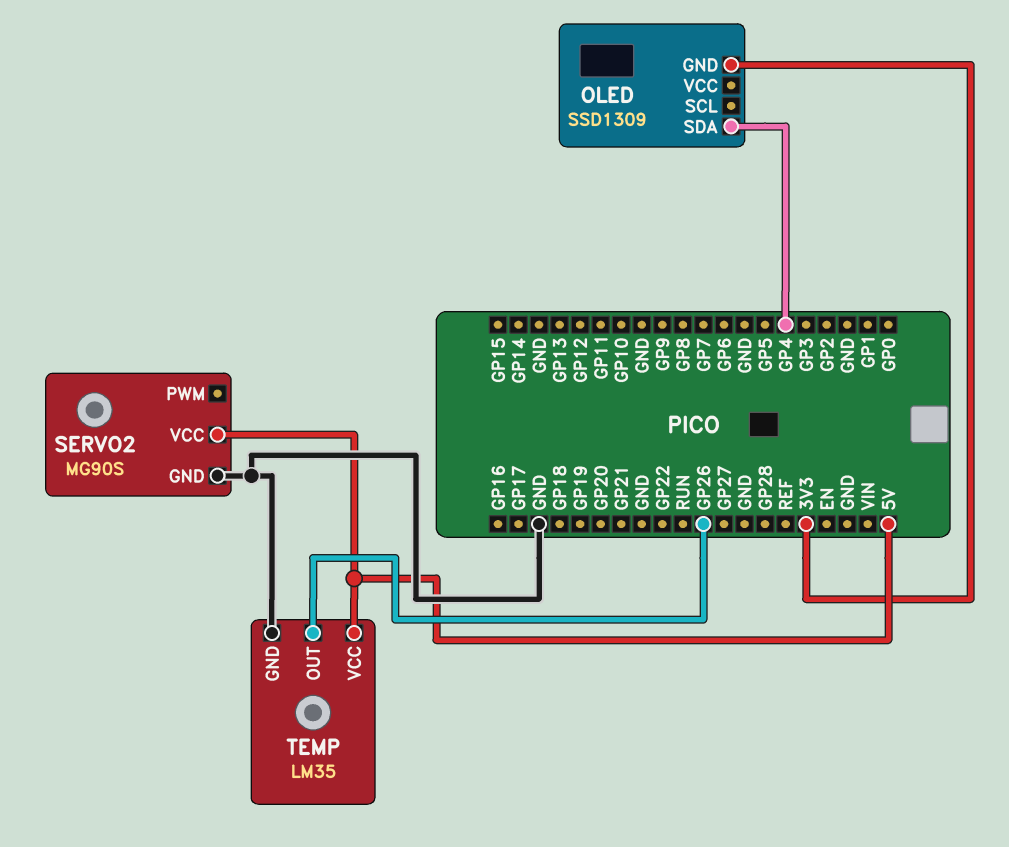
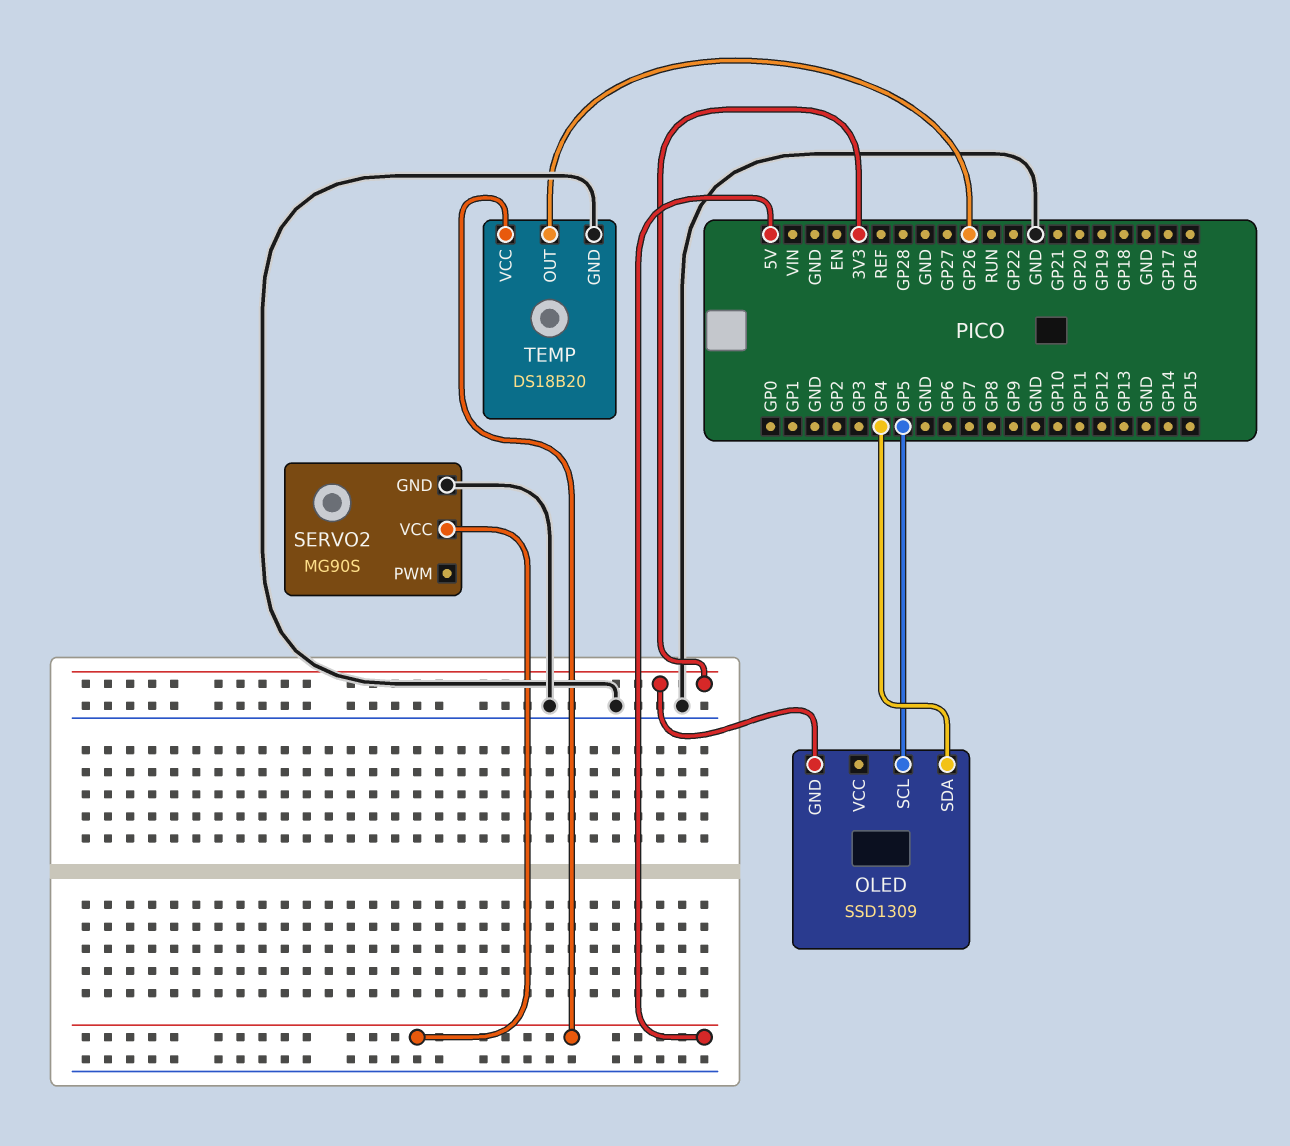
OLED pin SCL: none -> GP5
TEMP: LM35 -> DS18B20

